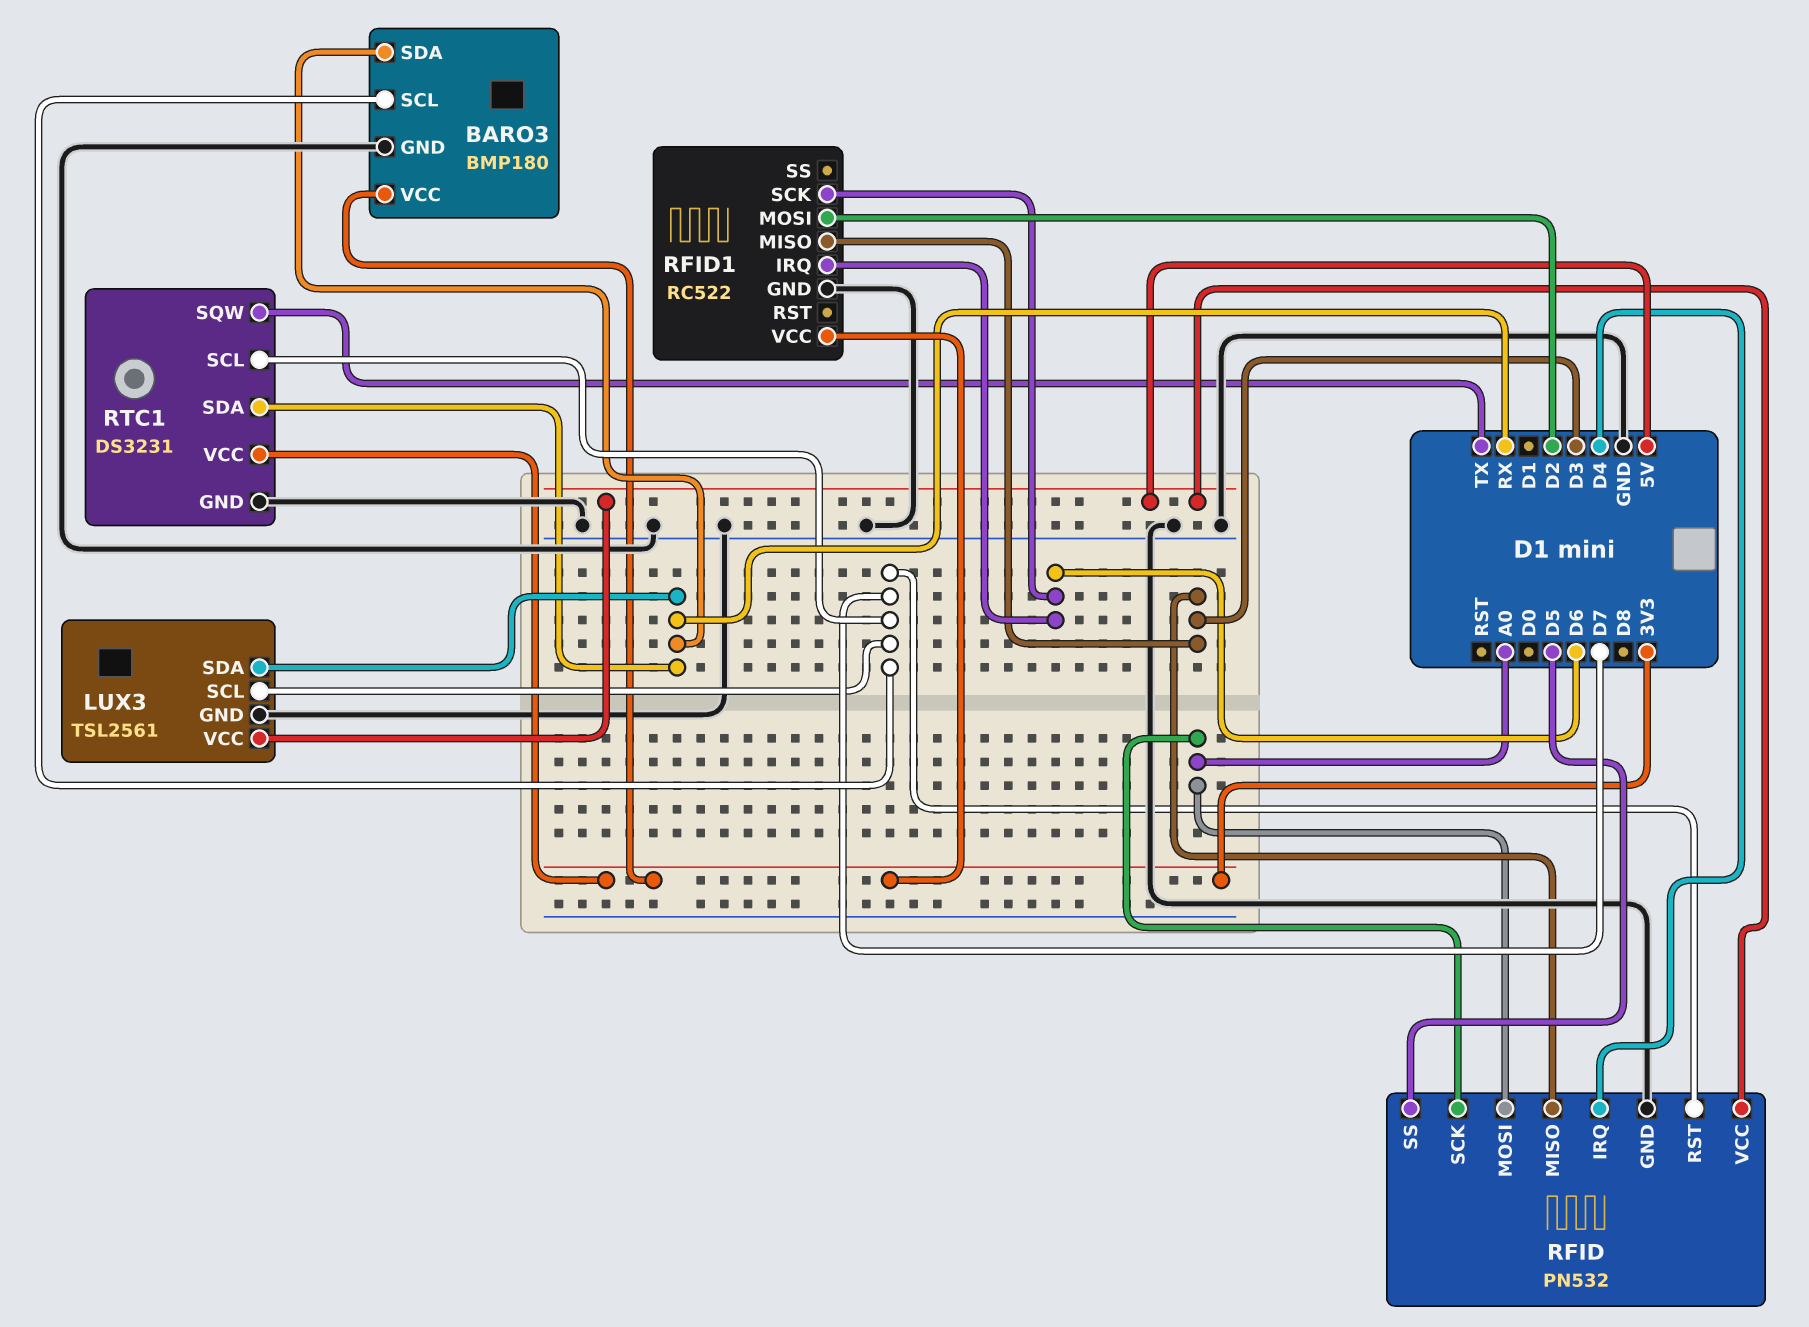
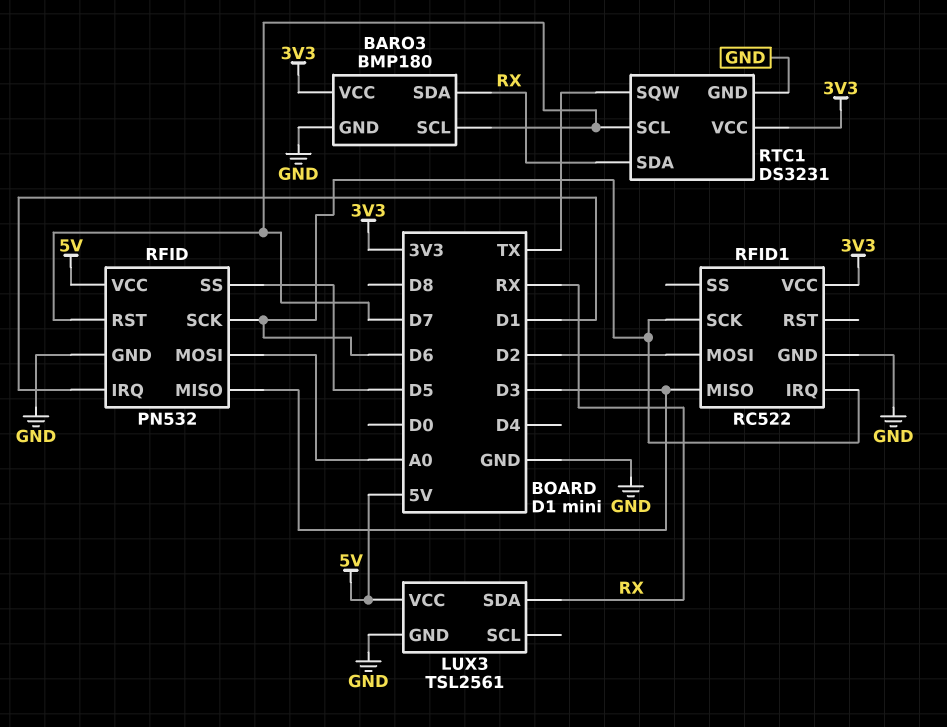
LUX3 pin SCL: D7 -> none
RFID pin IRQ: D4 -> D1
RFID pin SCK: A0 -> D6

